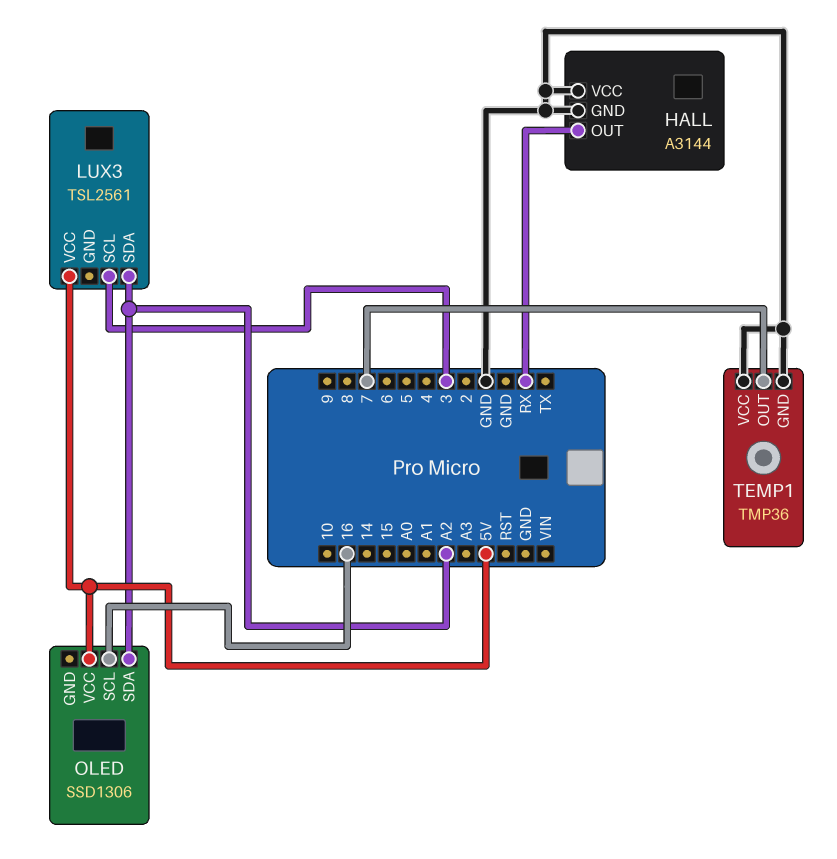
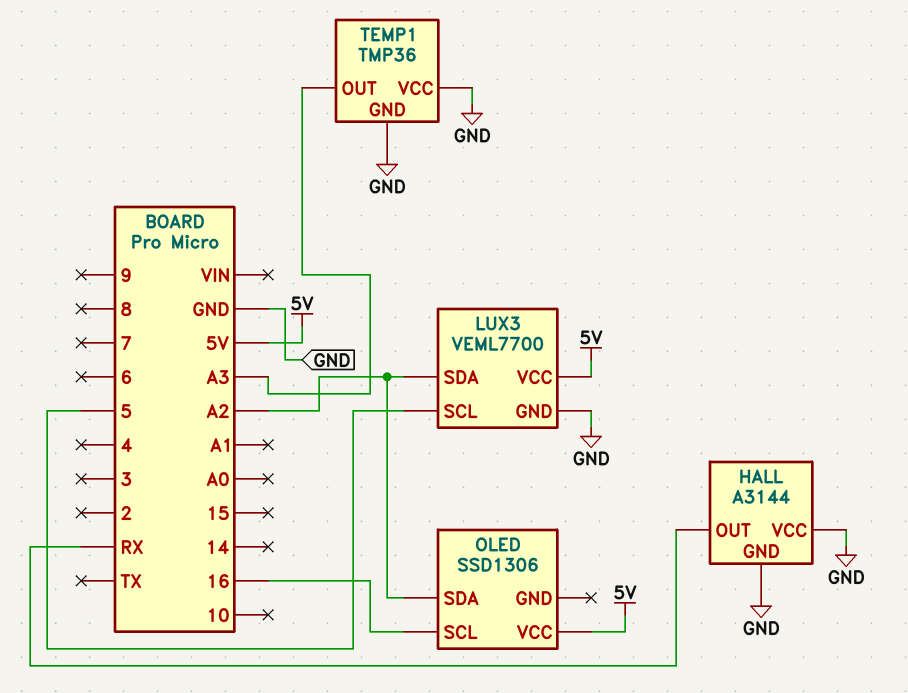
LUX3: TSL2561 -> VEML7700
LUX3 pin GND: none -> GND
LUX3 pin SCL: 3 -> 5
TEMP1 pin OUT: 7 -> A3

